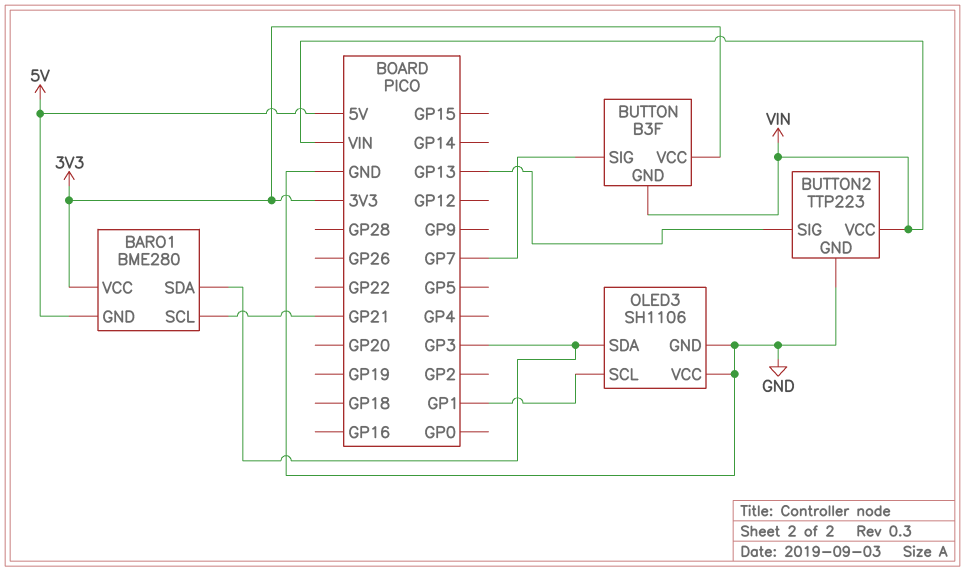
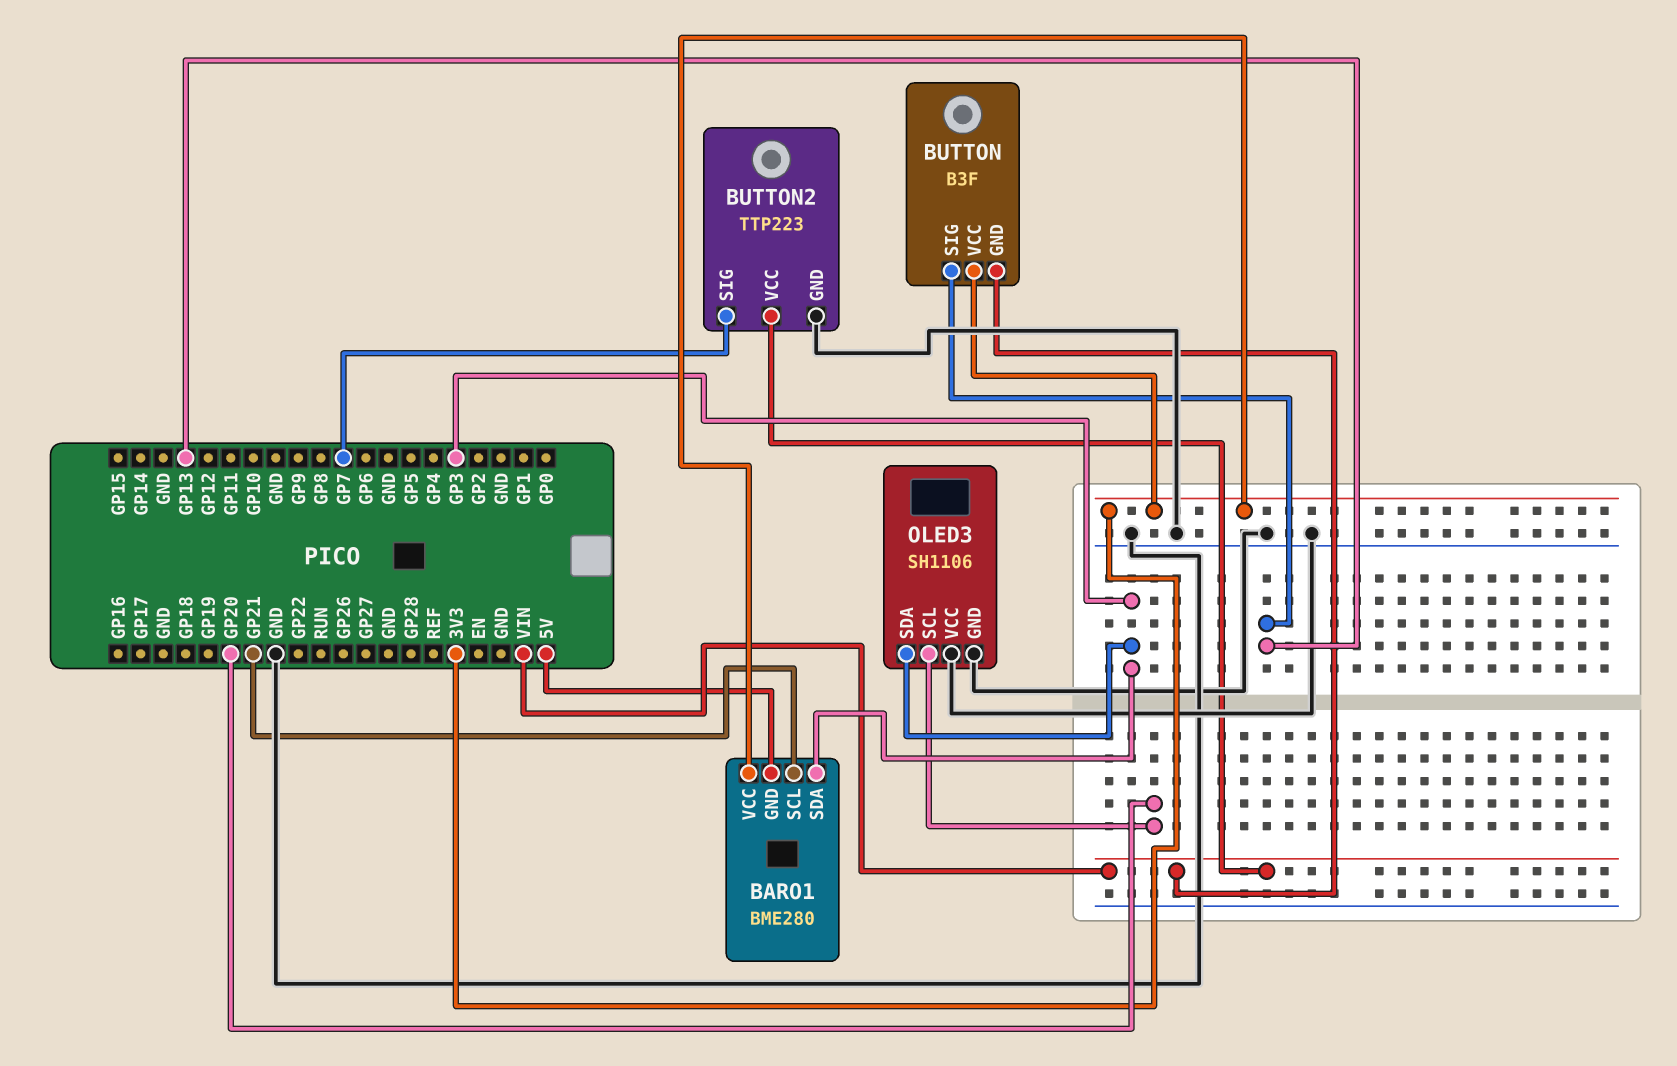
BUTTON pin SIG: GP7 -> GP13
BUTTON2 pin SIG: GP13 -> GP7
OLED3 pin SCL: GP1 -> GP20

